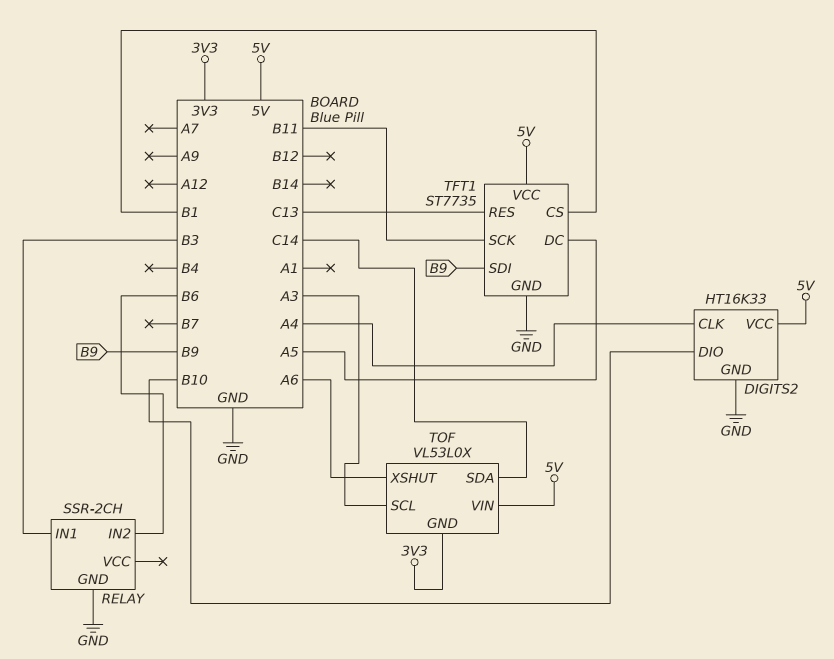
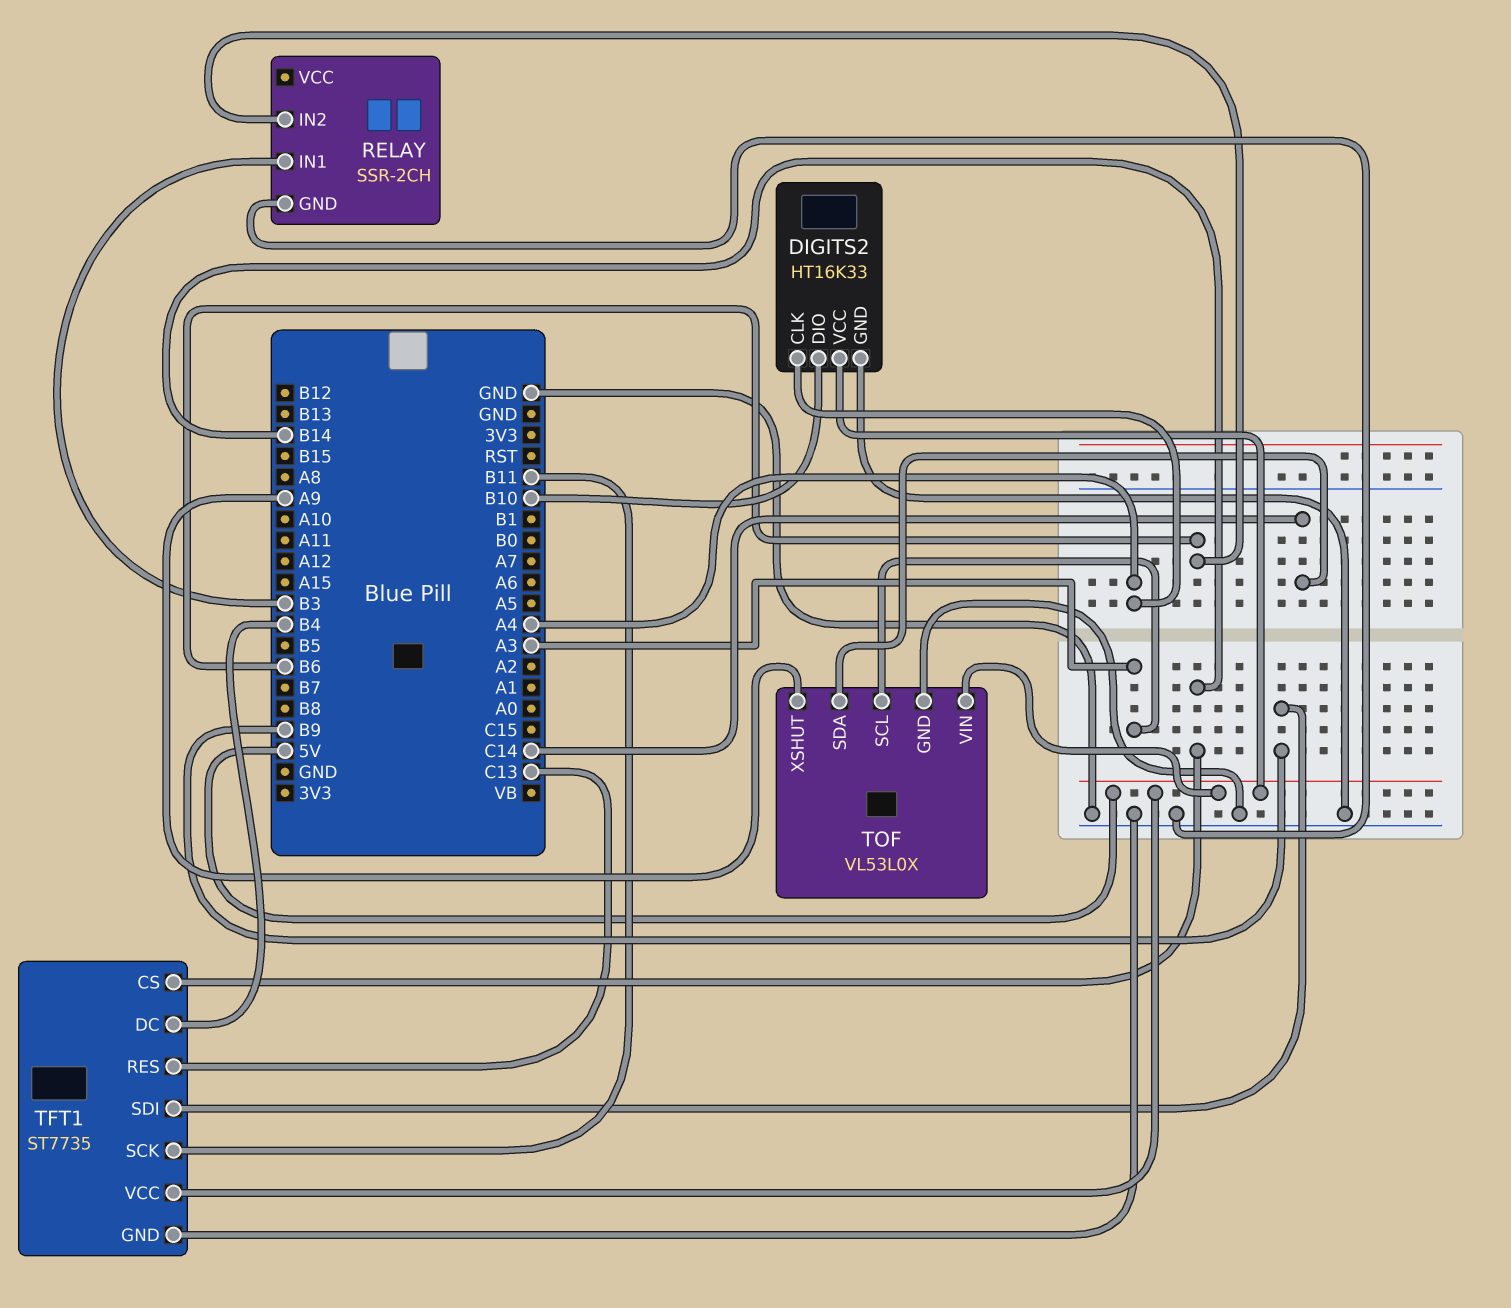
TFT1 pin CS: B1 -> B14
TFT1 pin DC: A5 -> B4
TOF pin GND: 3V3 -> GND
TOF pin XSHUT: A6 -> A9

